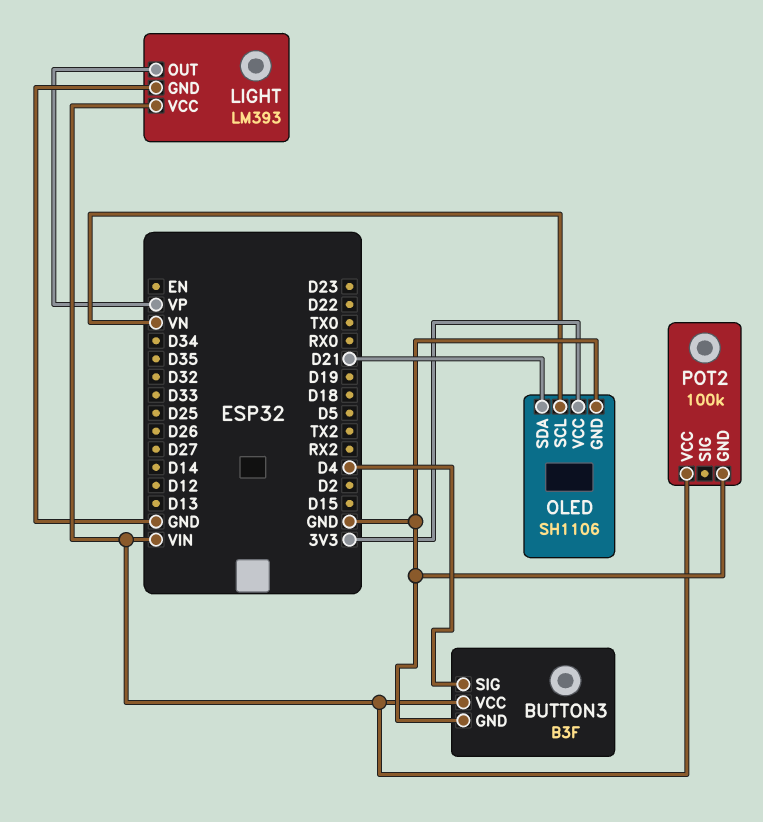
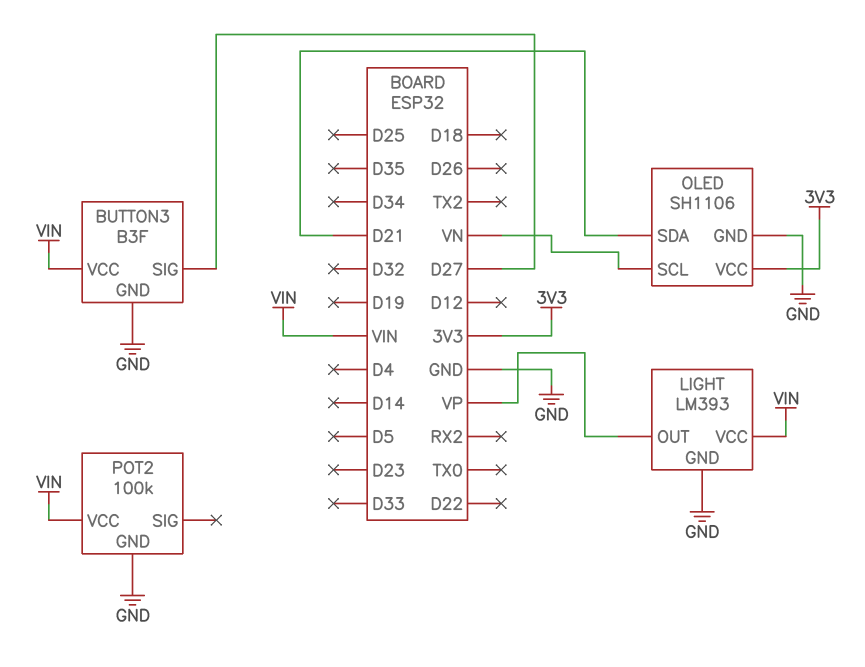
BUTTON3 pin SIG: D4 -> D27

